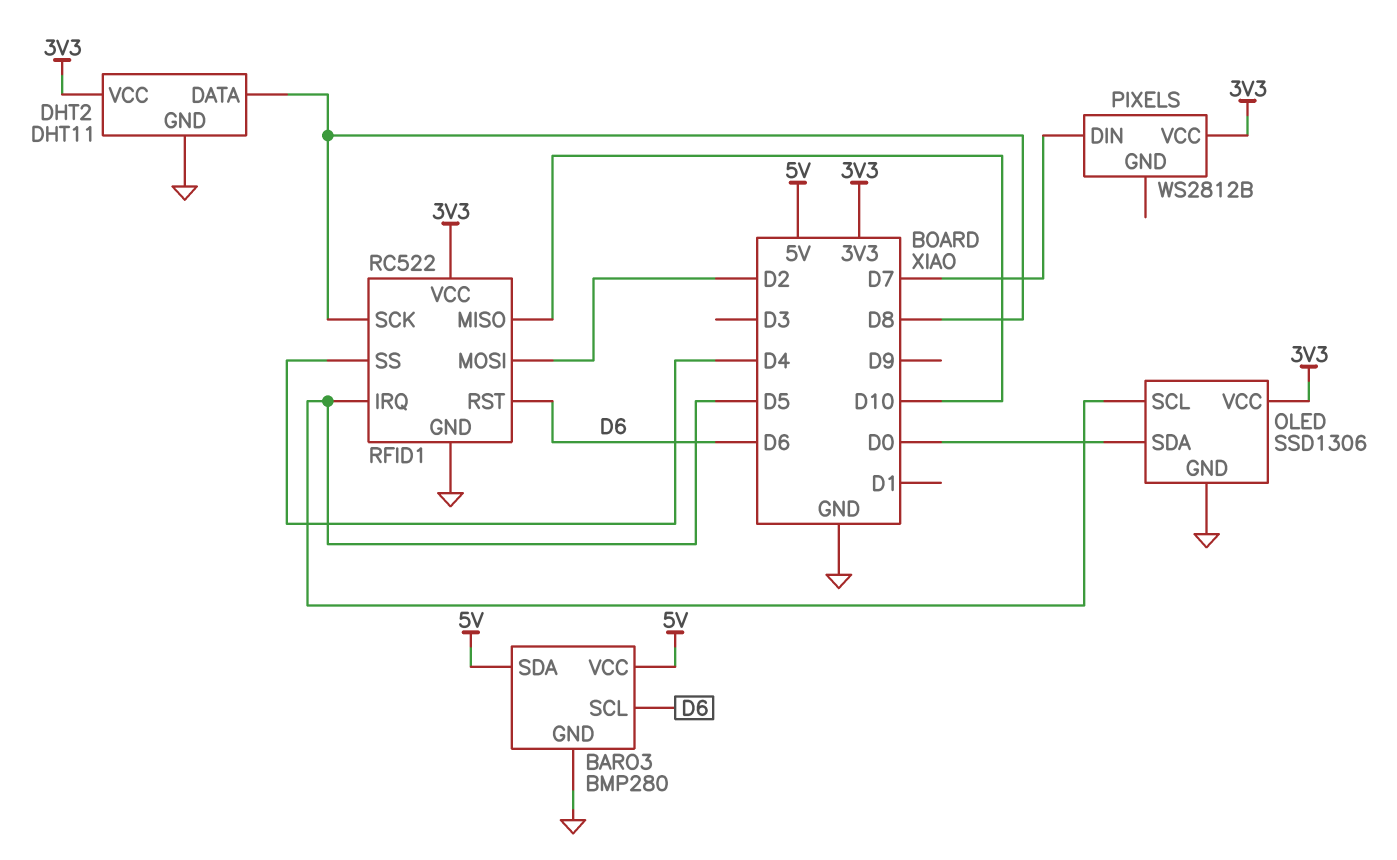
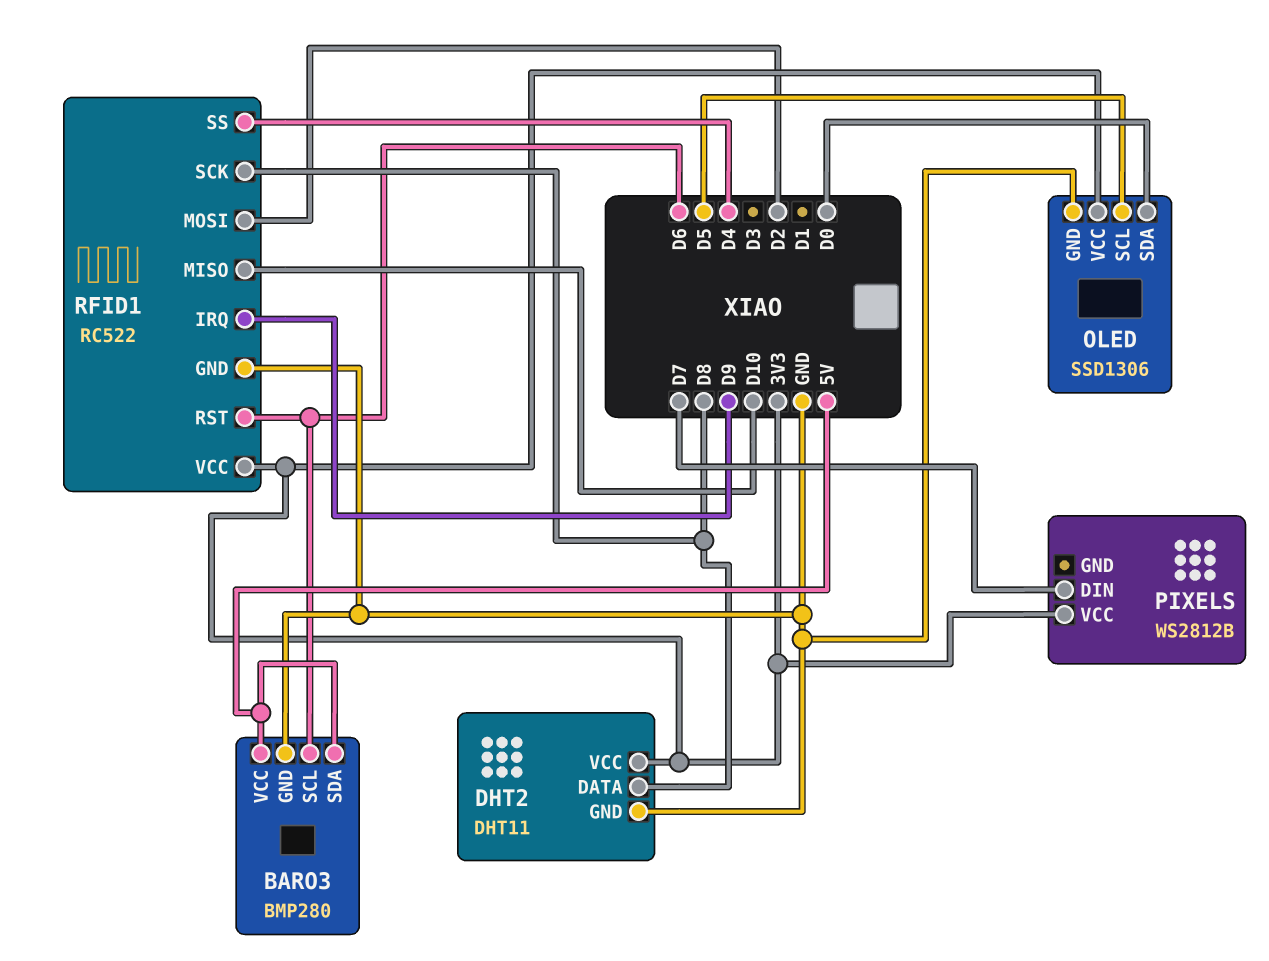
RFID1 pin IRQ: D5 -> D9

